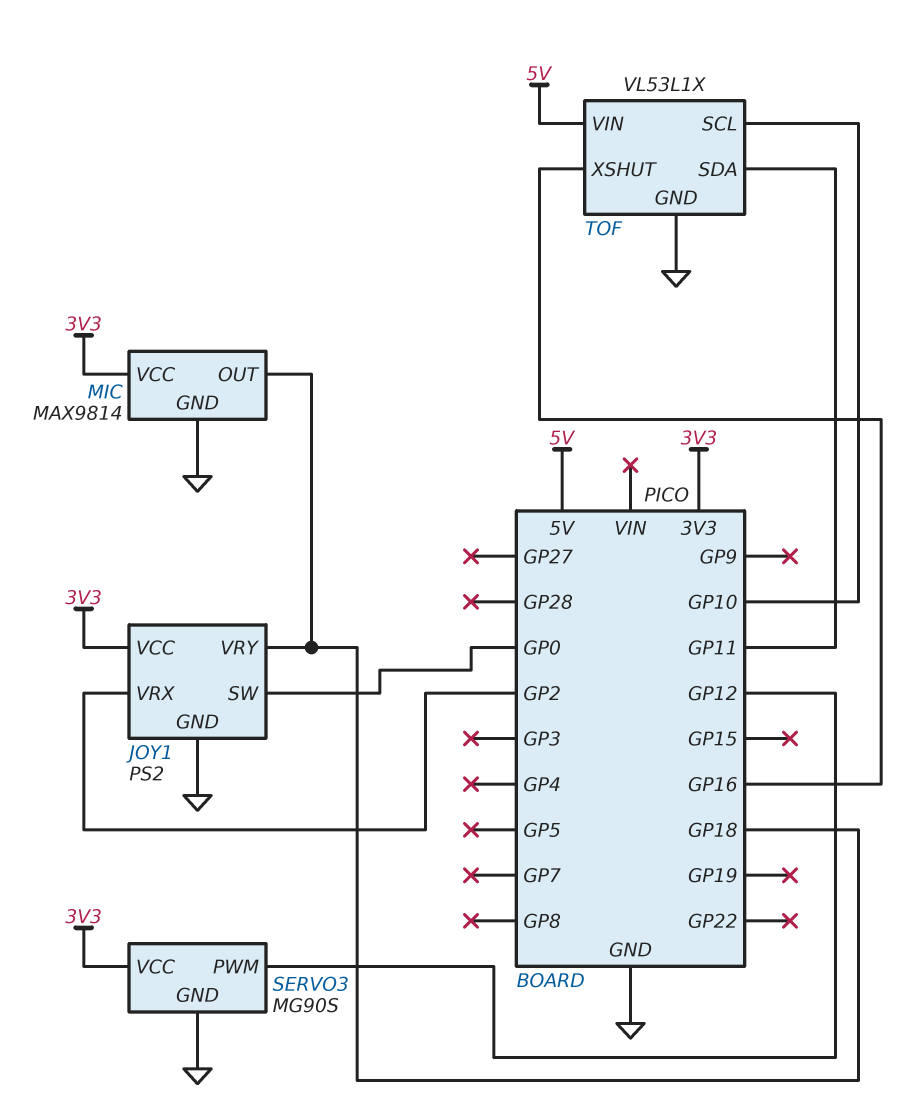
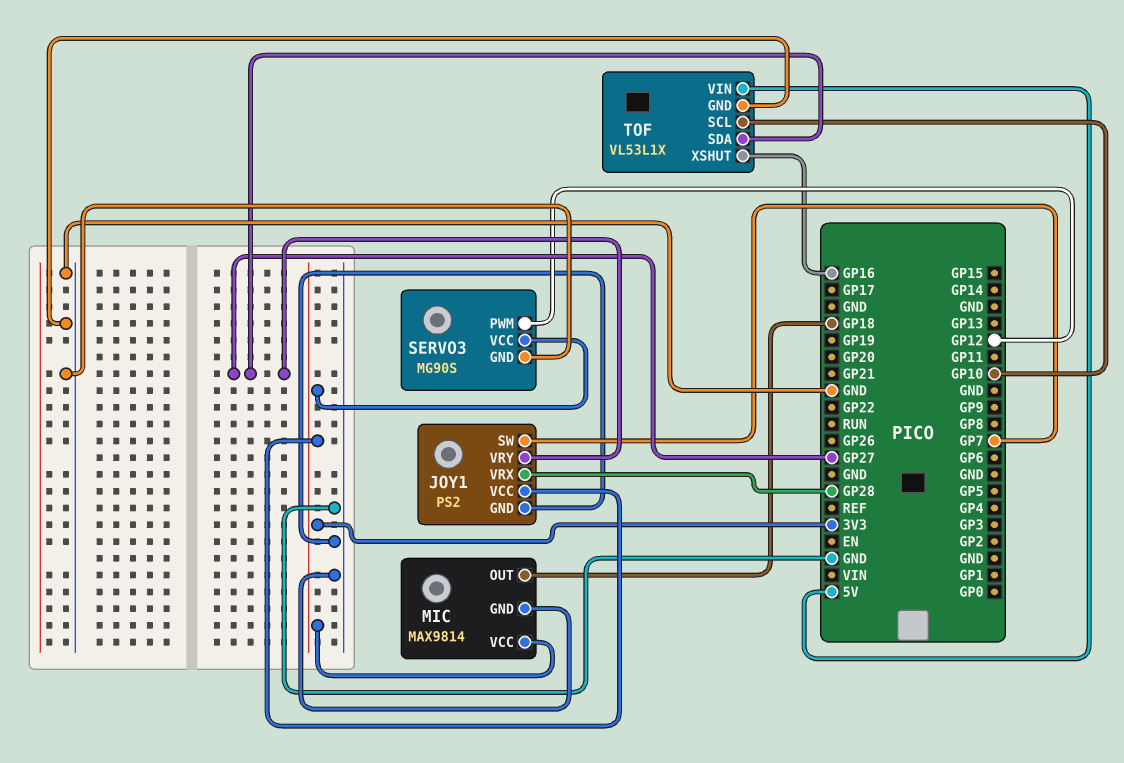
JOY1 pin SW: GP0 -> GP7
JOY1 pin VRX: GP2 -> GP28
JOY1 pin VRY: GP18 -> GP27
TOF pin SDA: GP11 -> GP27

